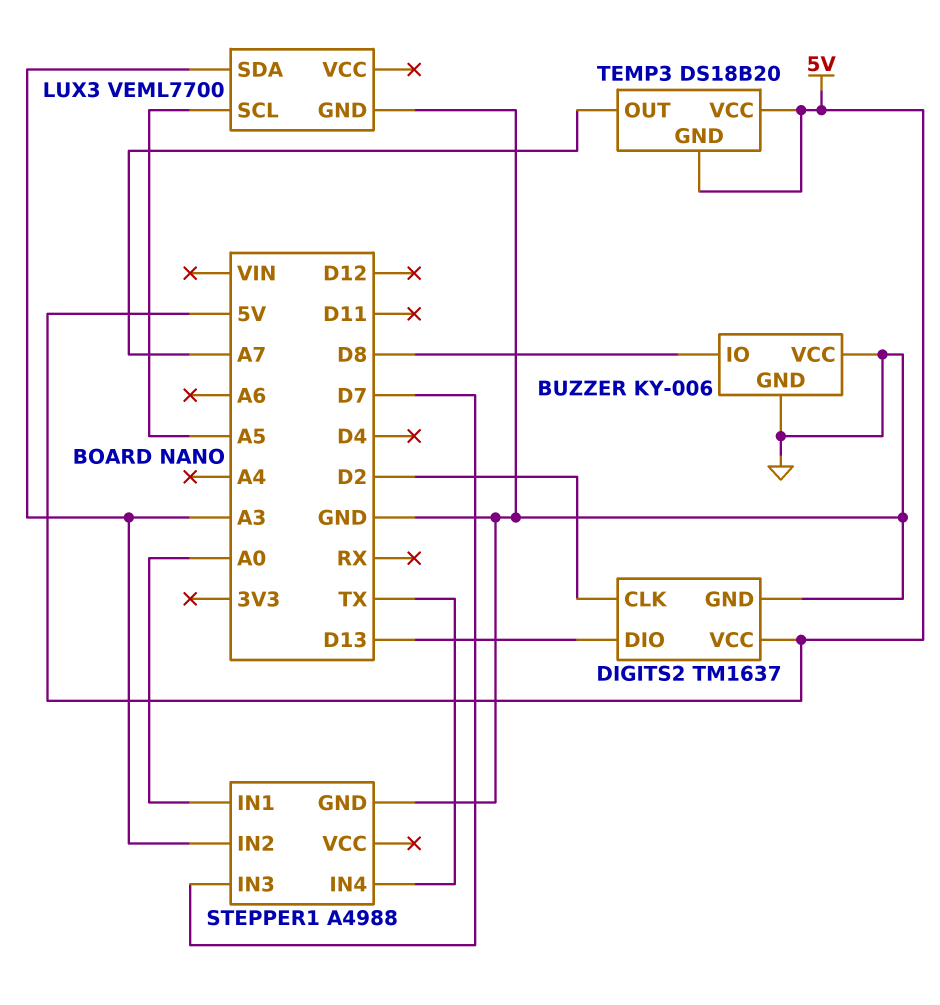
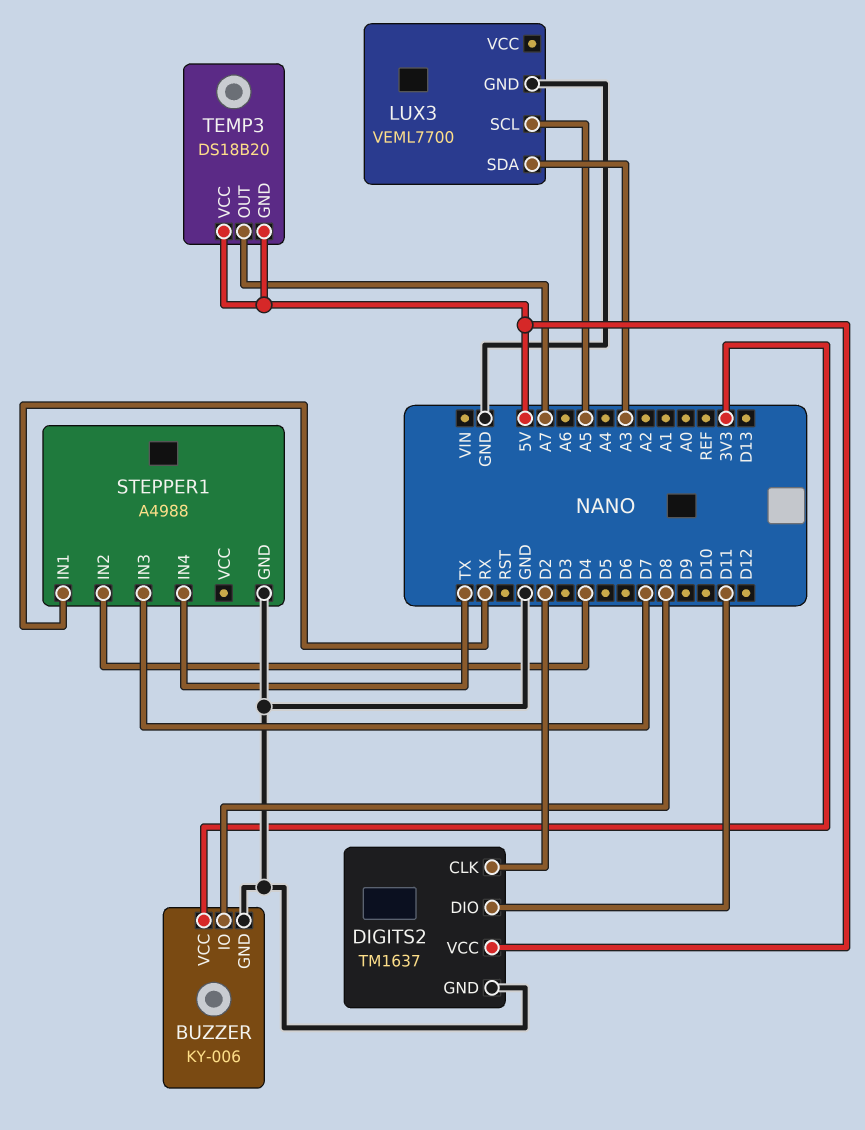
BUZZER pin VCC: GND -> 3V3
DIGITS2 pin DIO: D13 -> D11
STEPPER1 pin IN1: A0 -> RX
STEPPER1 pin IN2: A3 -> D4

